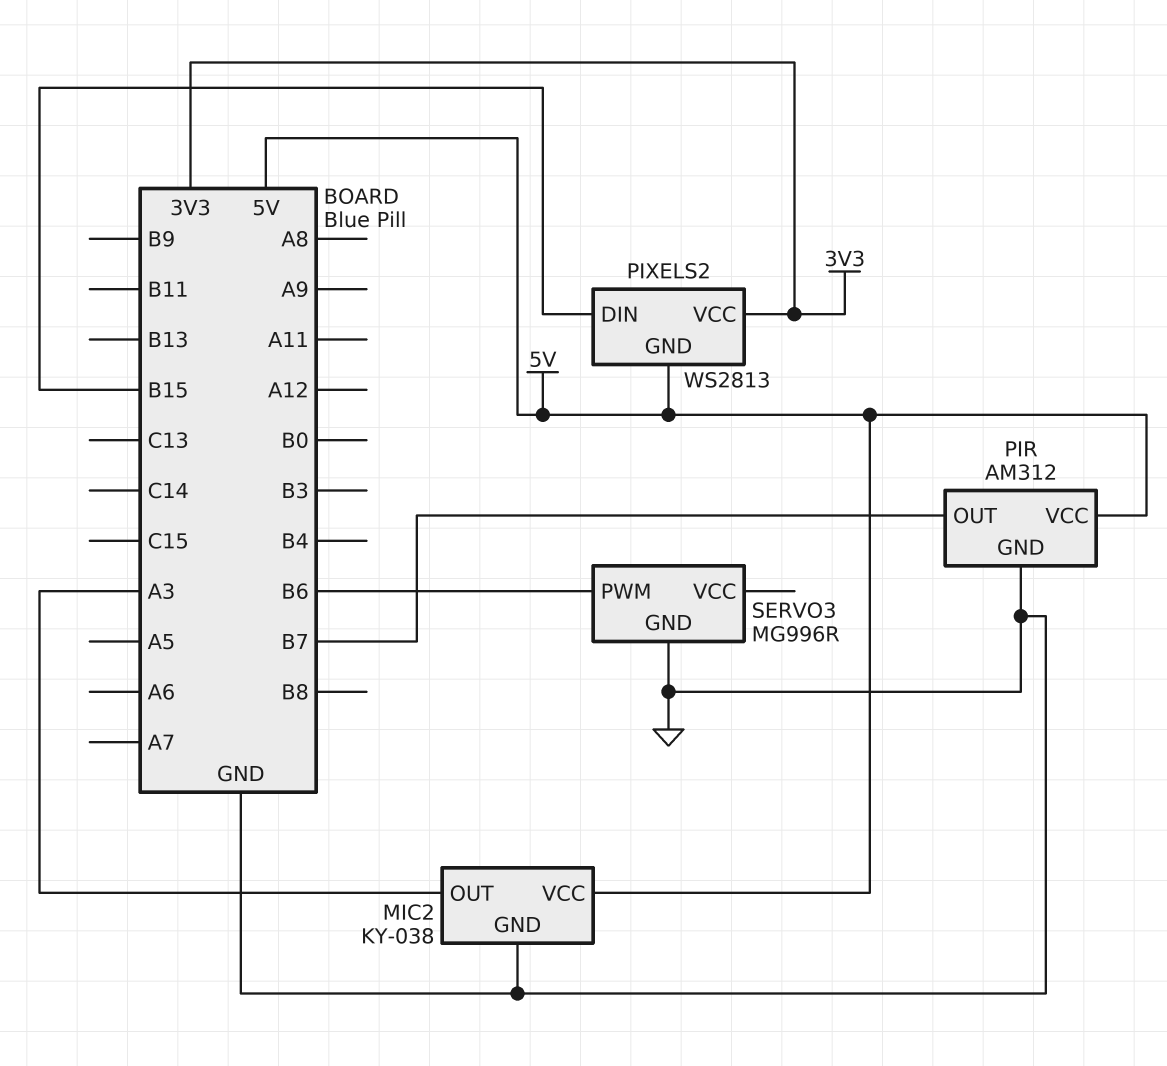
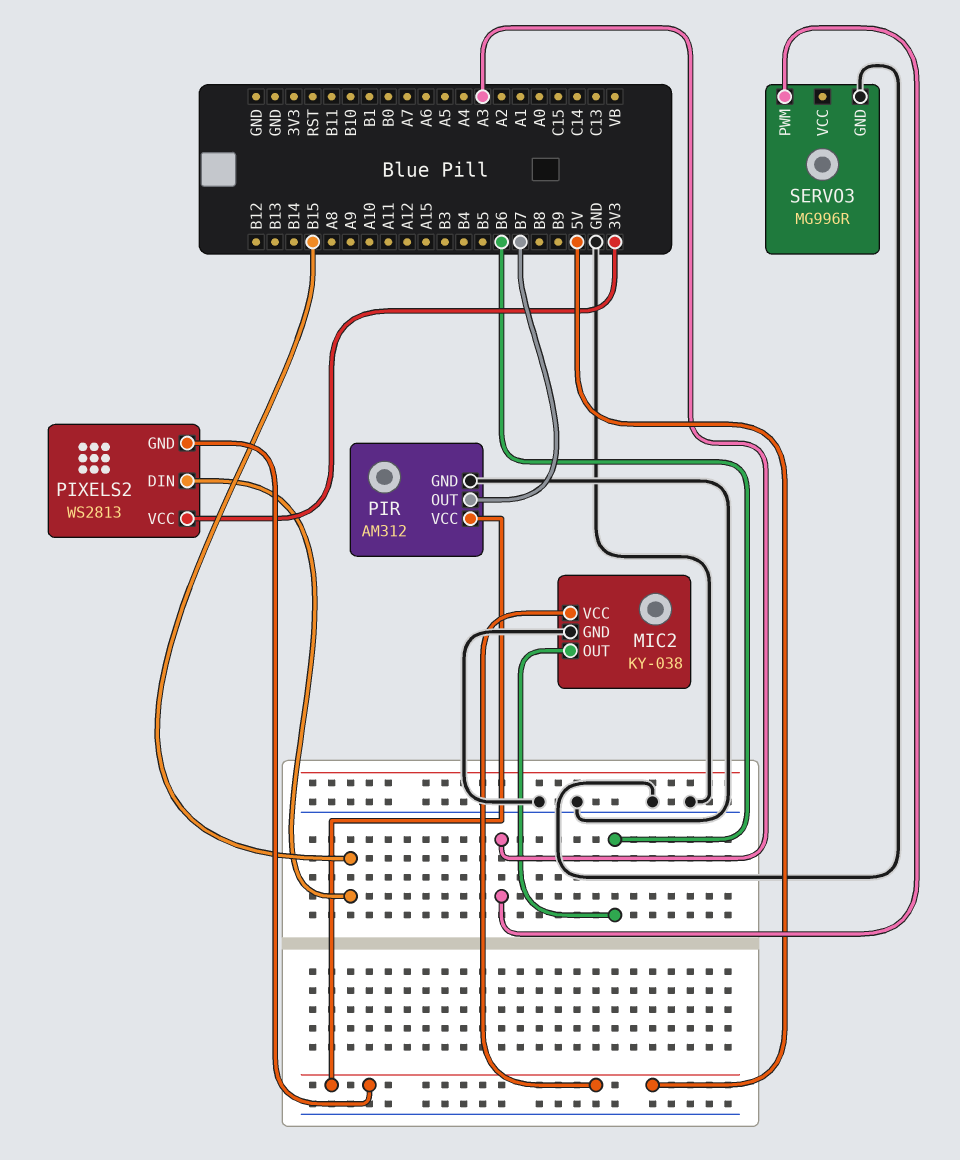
MIC2 pin OUT: A3 -> B6
SERVO3 pin PWM: B6 -> A3

